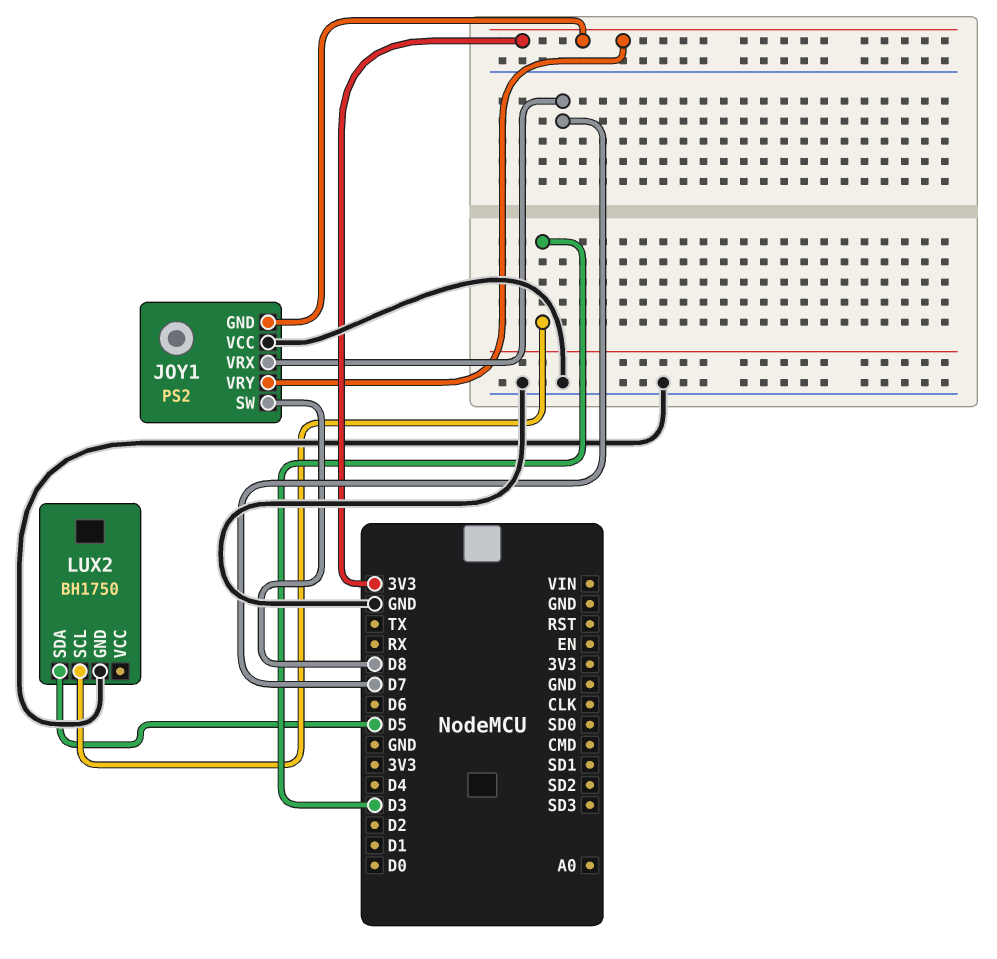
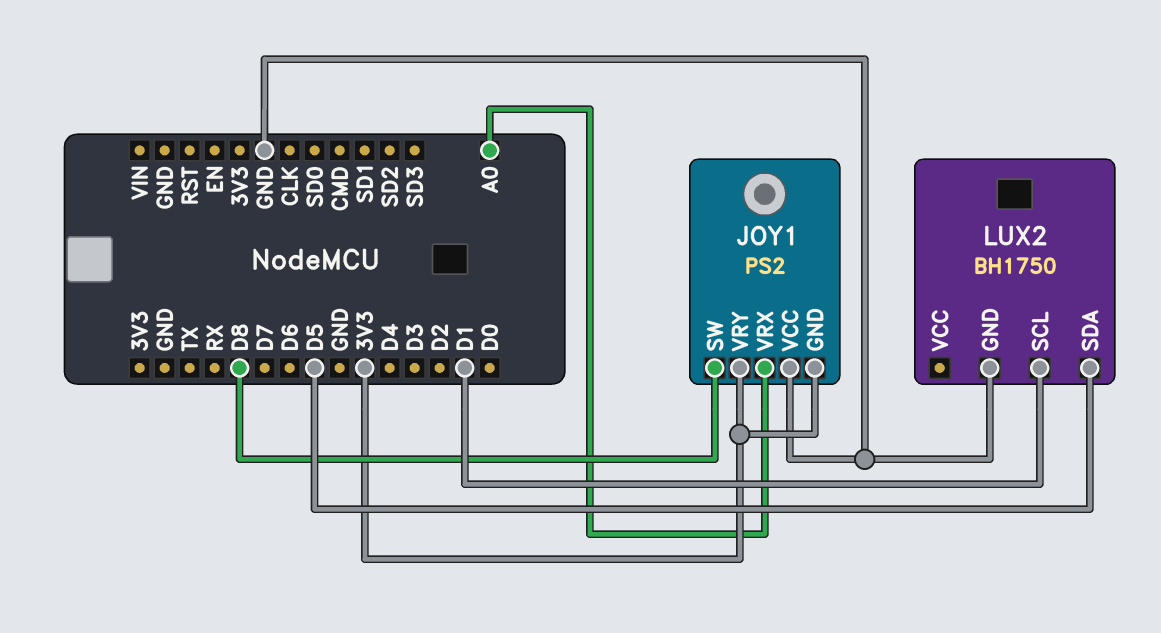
JOY1 pin VRX: D7 -> A0
LUX2 pin SCL: D3 -> D1

